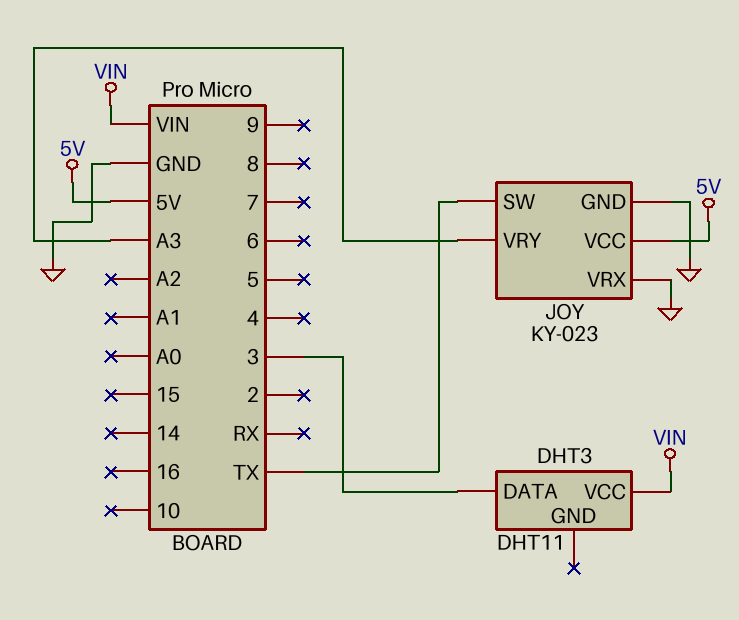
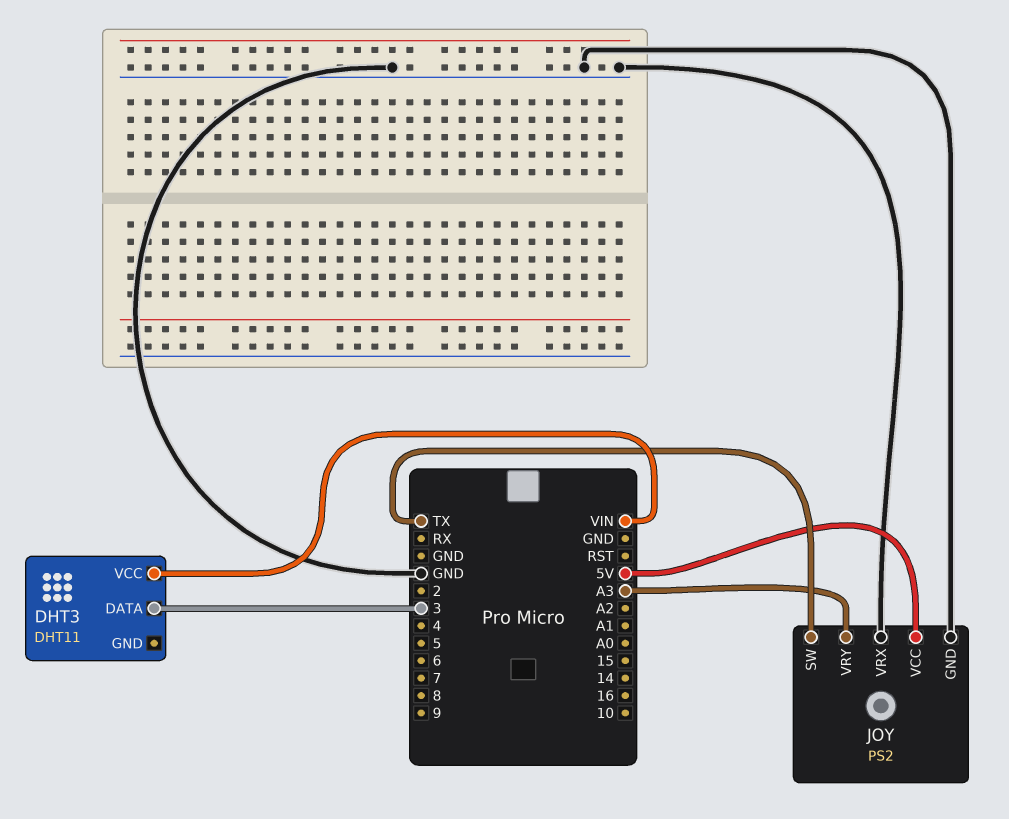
JOY: KY-023 -> PS2

